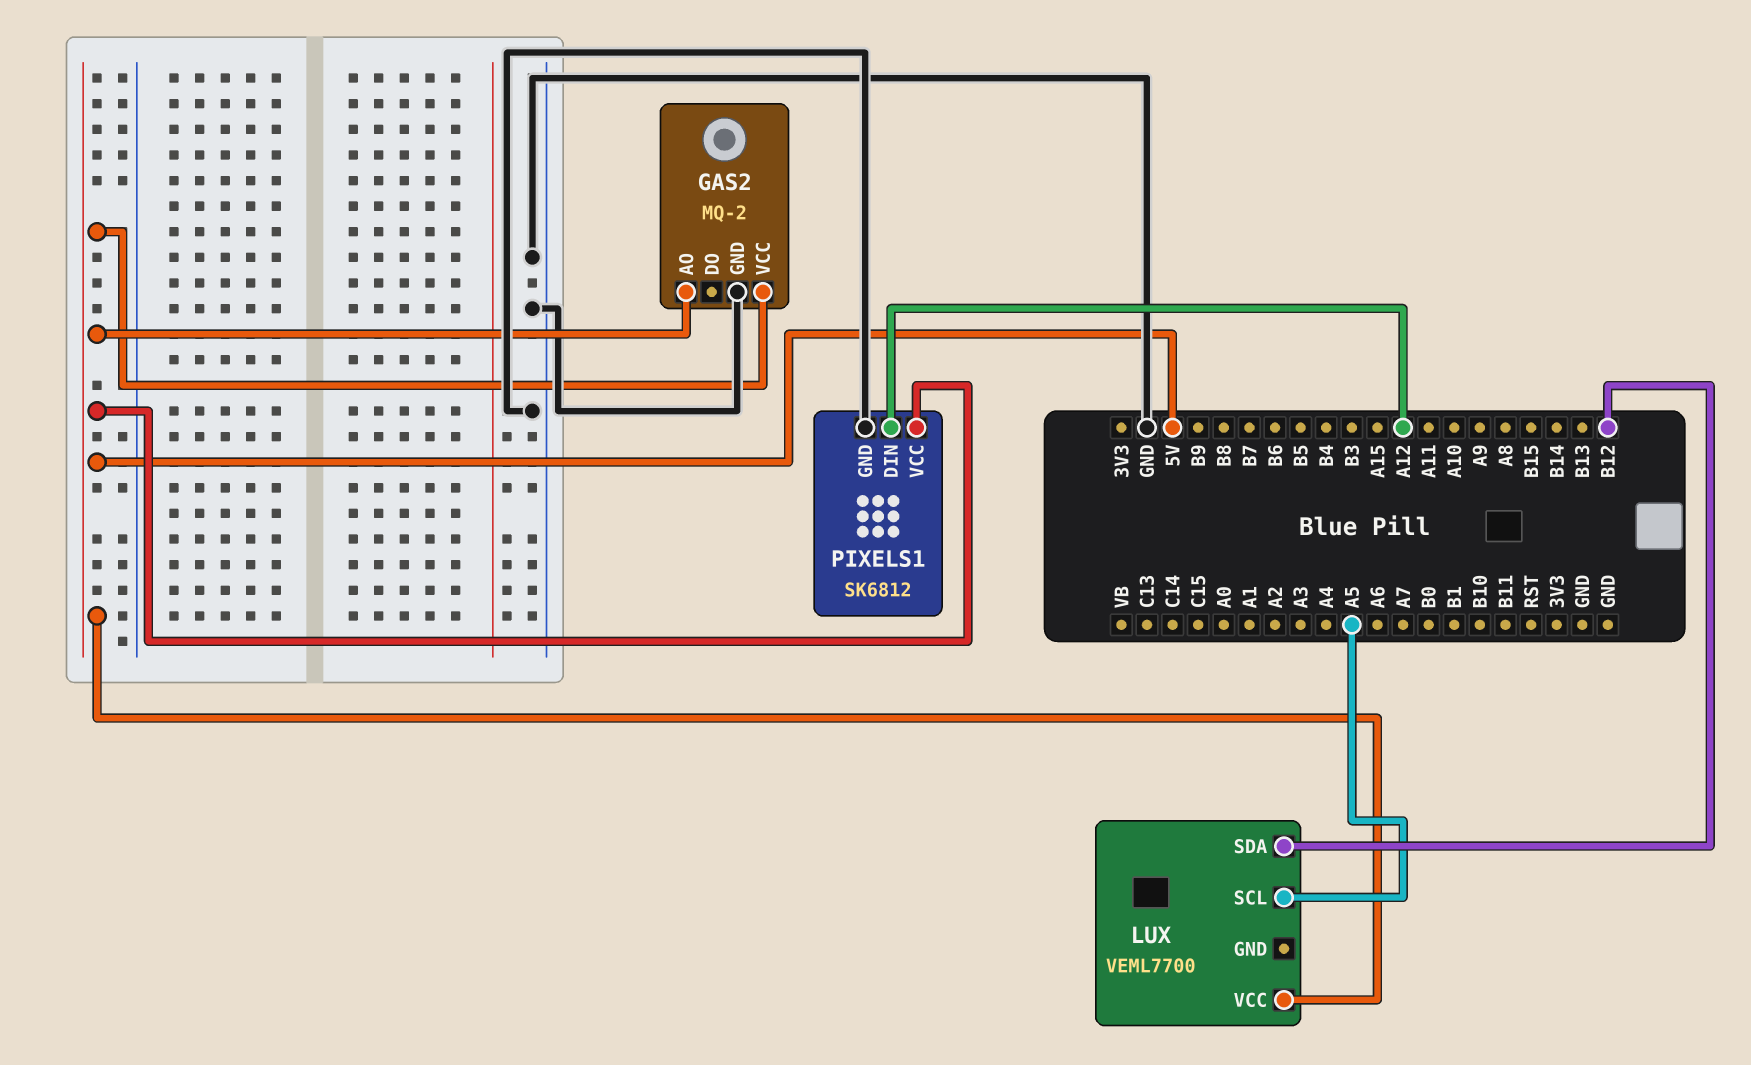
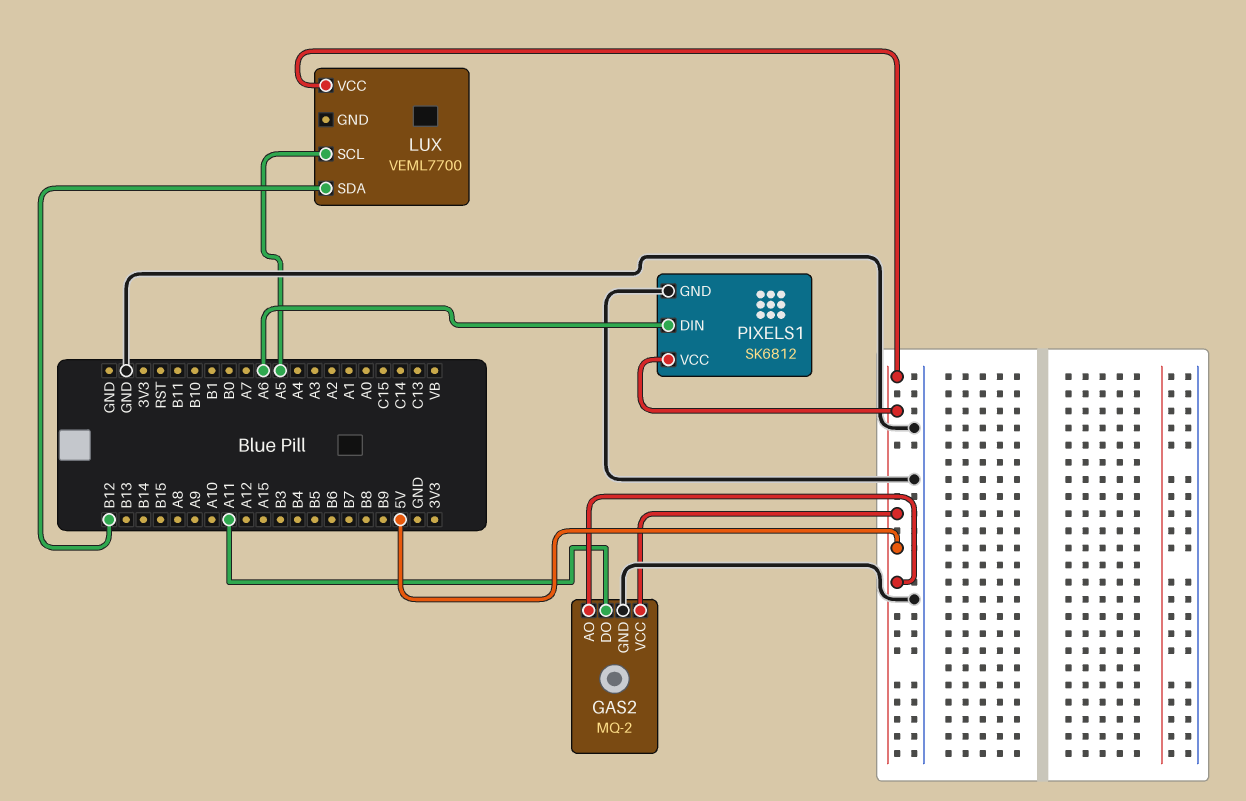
GAS2 pin DO: none -> A11
PIXELS1 pin DIN: A12 -> A6

